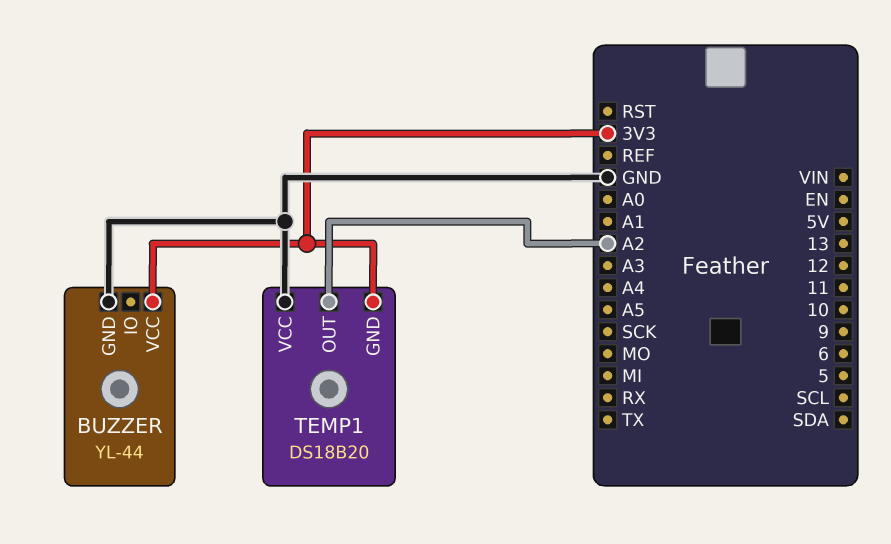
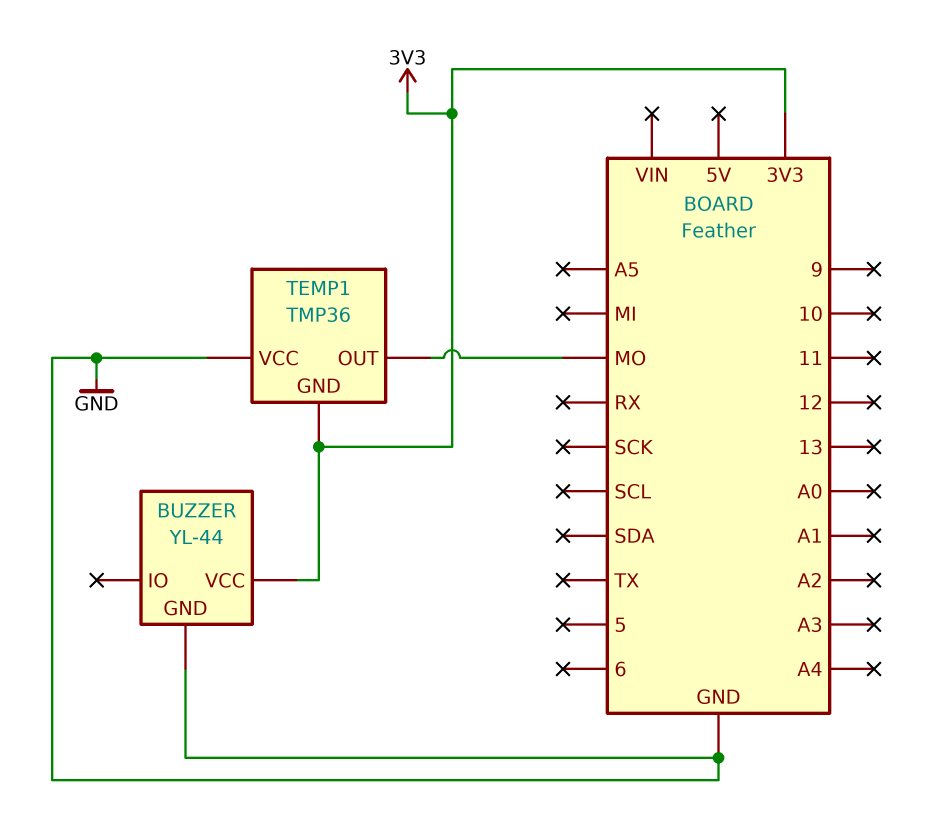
TEMP1: DS18B20 -> TMP36
TEMP1 pin OUT: A2 -> MO

